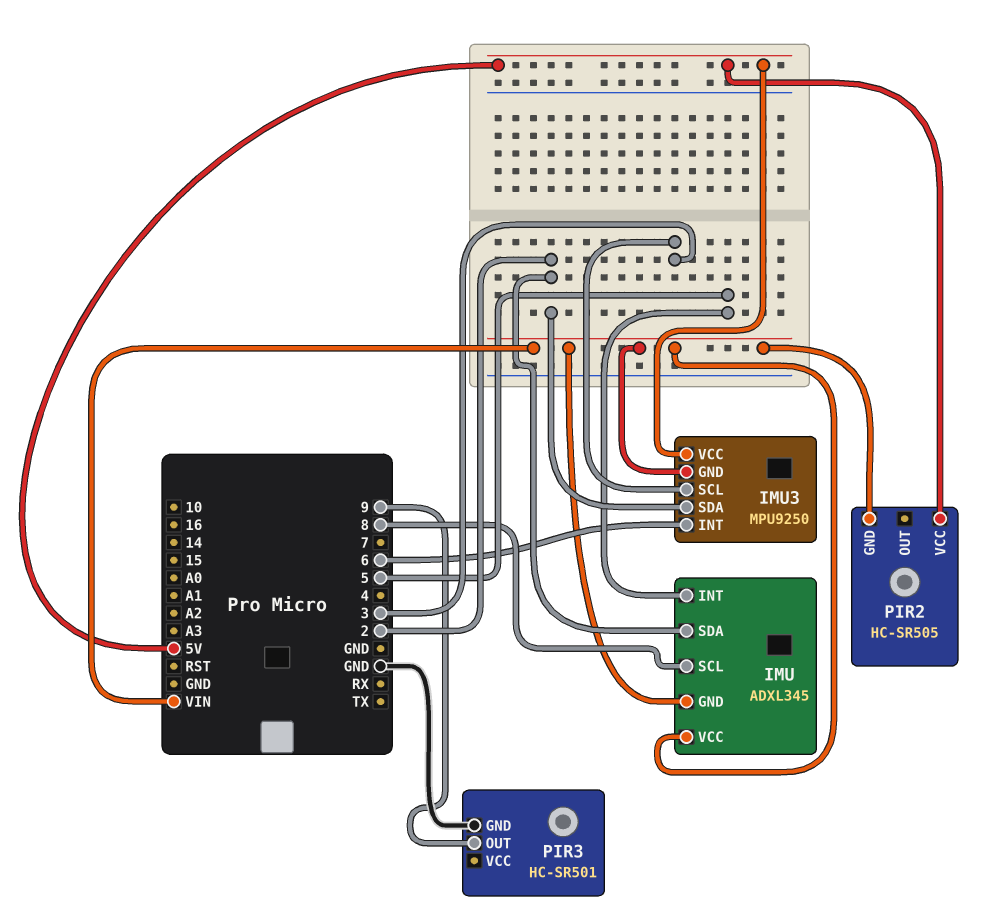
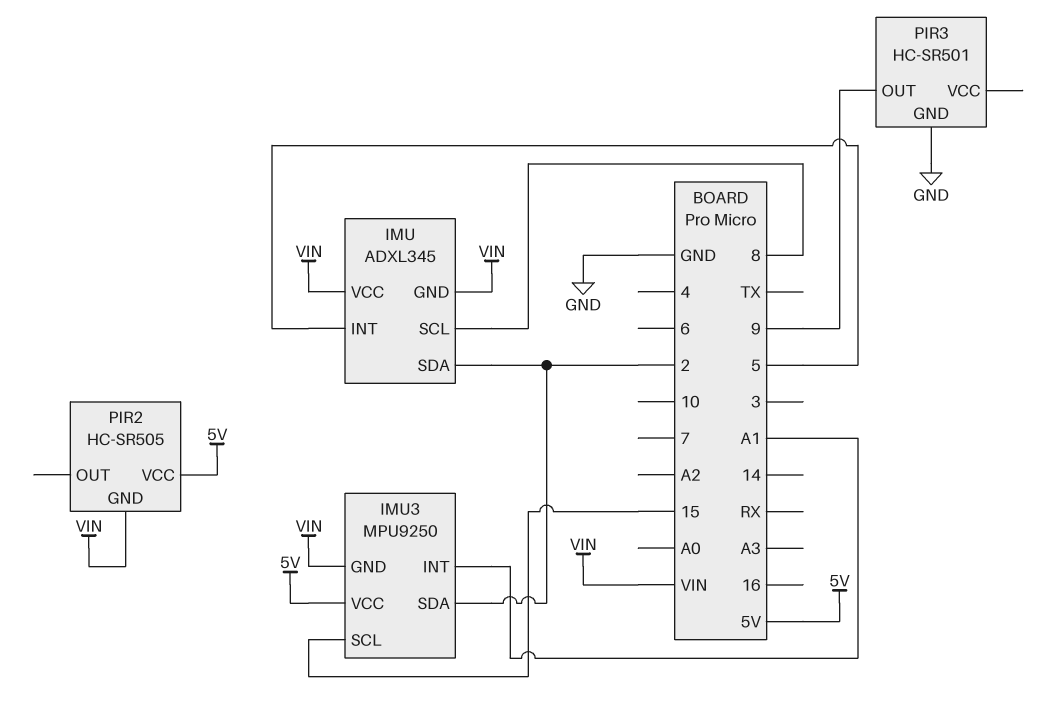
IMU3 pin INT: 6 -> A1
IMU3 pin SCL: 3 -> 15

